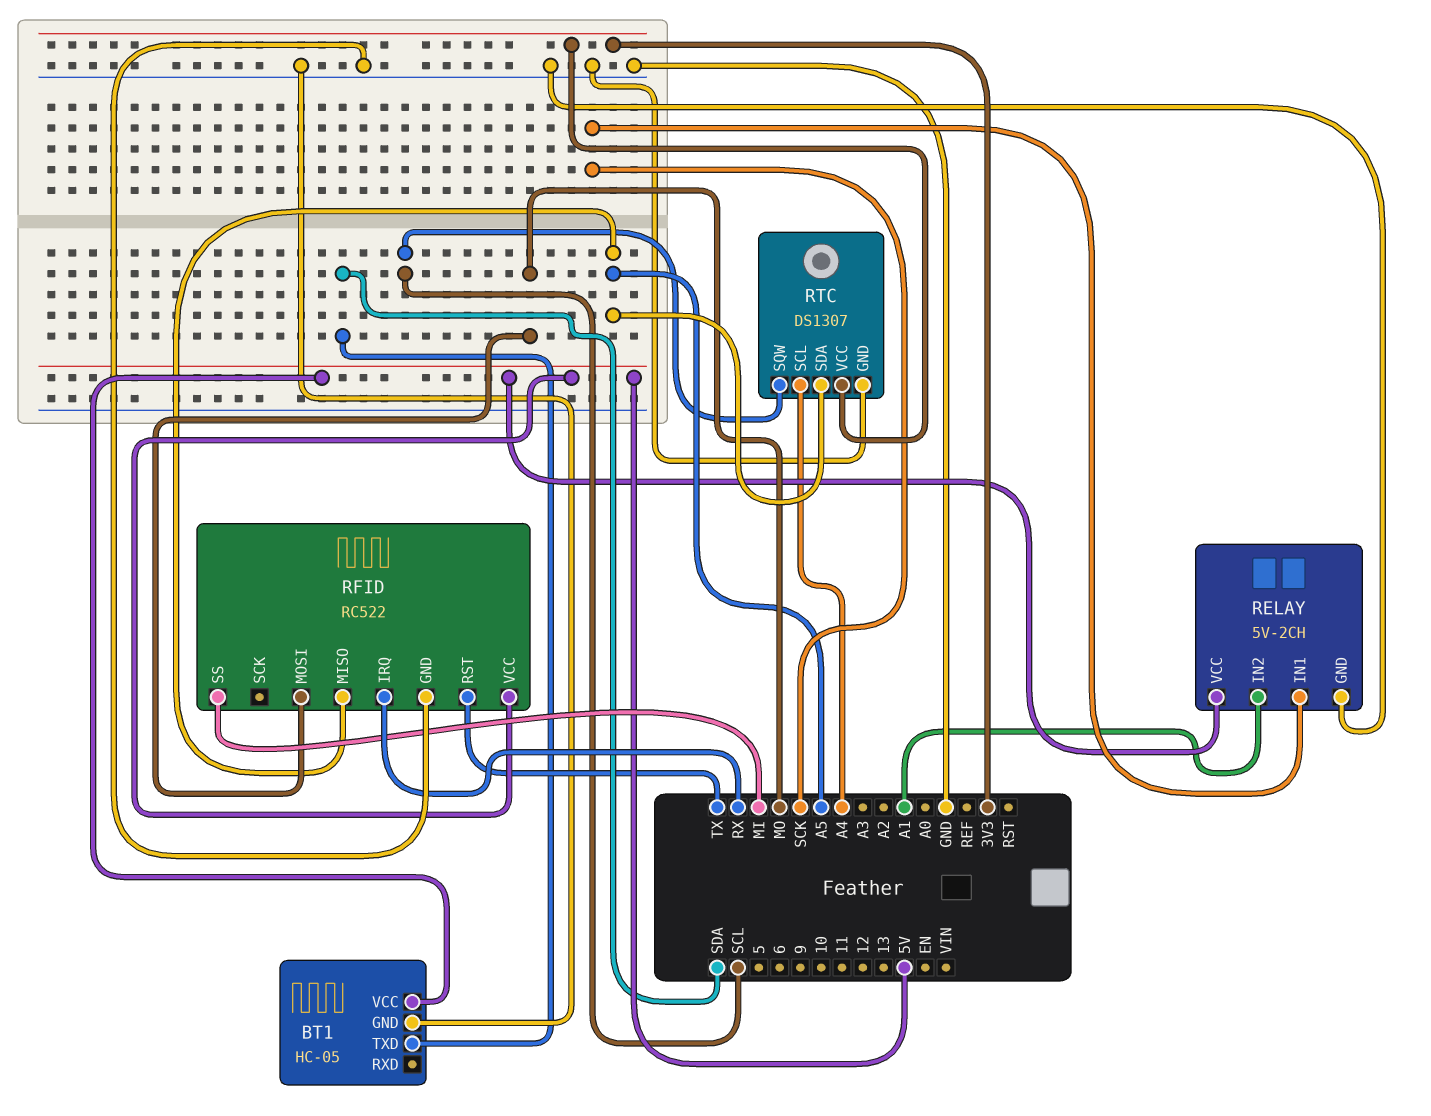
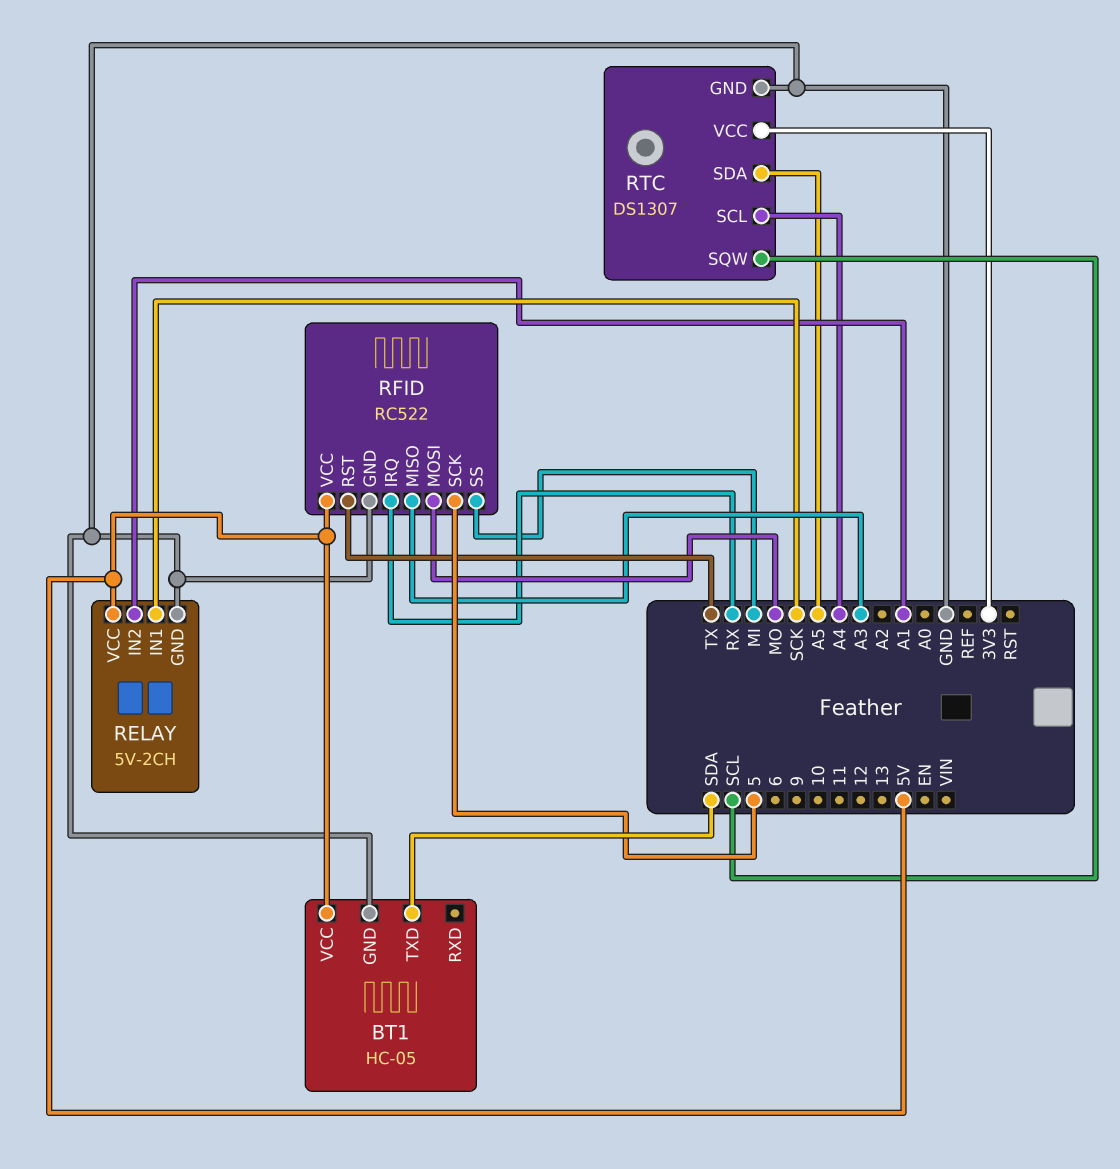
RFID pin MISO: A5 -> A3
RFID pin SCK: none -> 5

